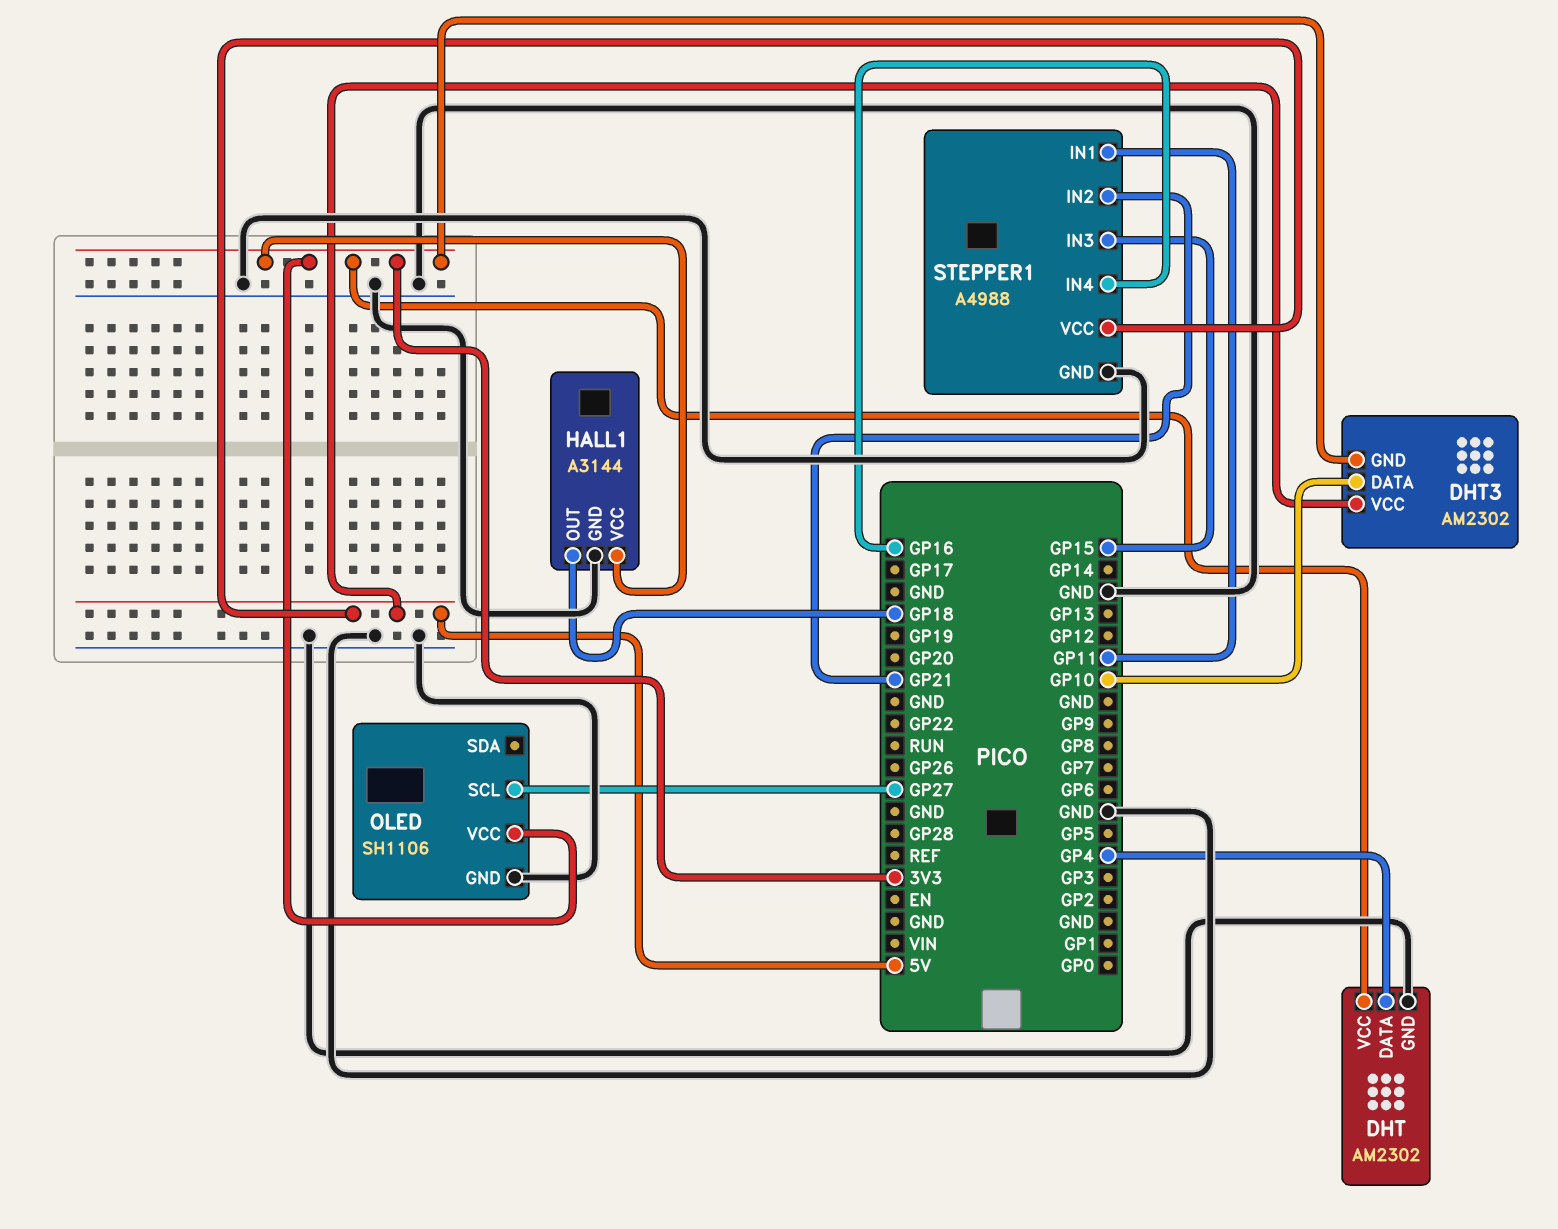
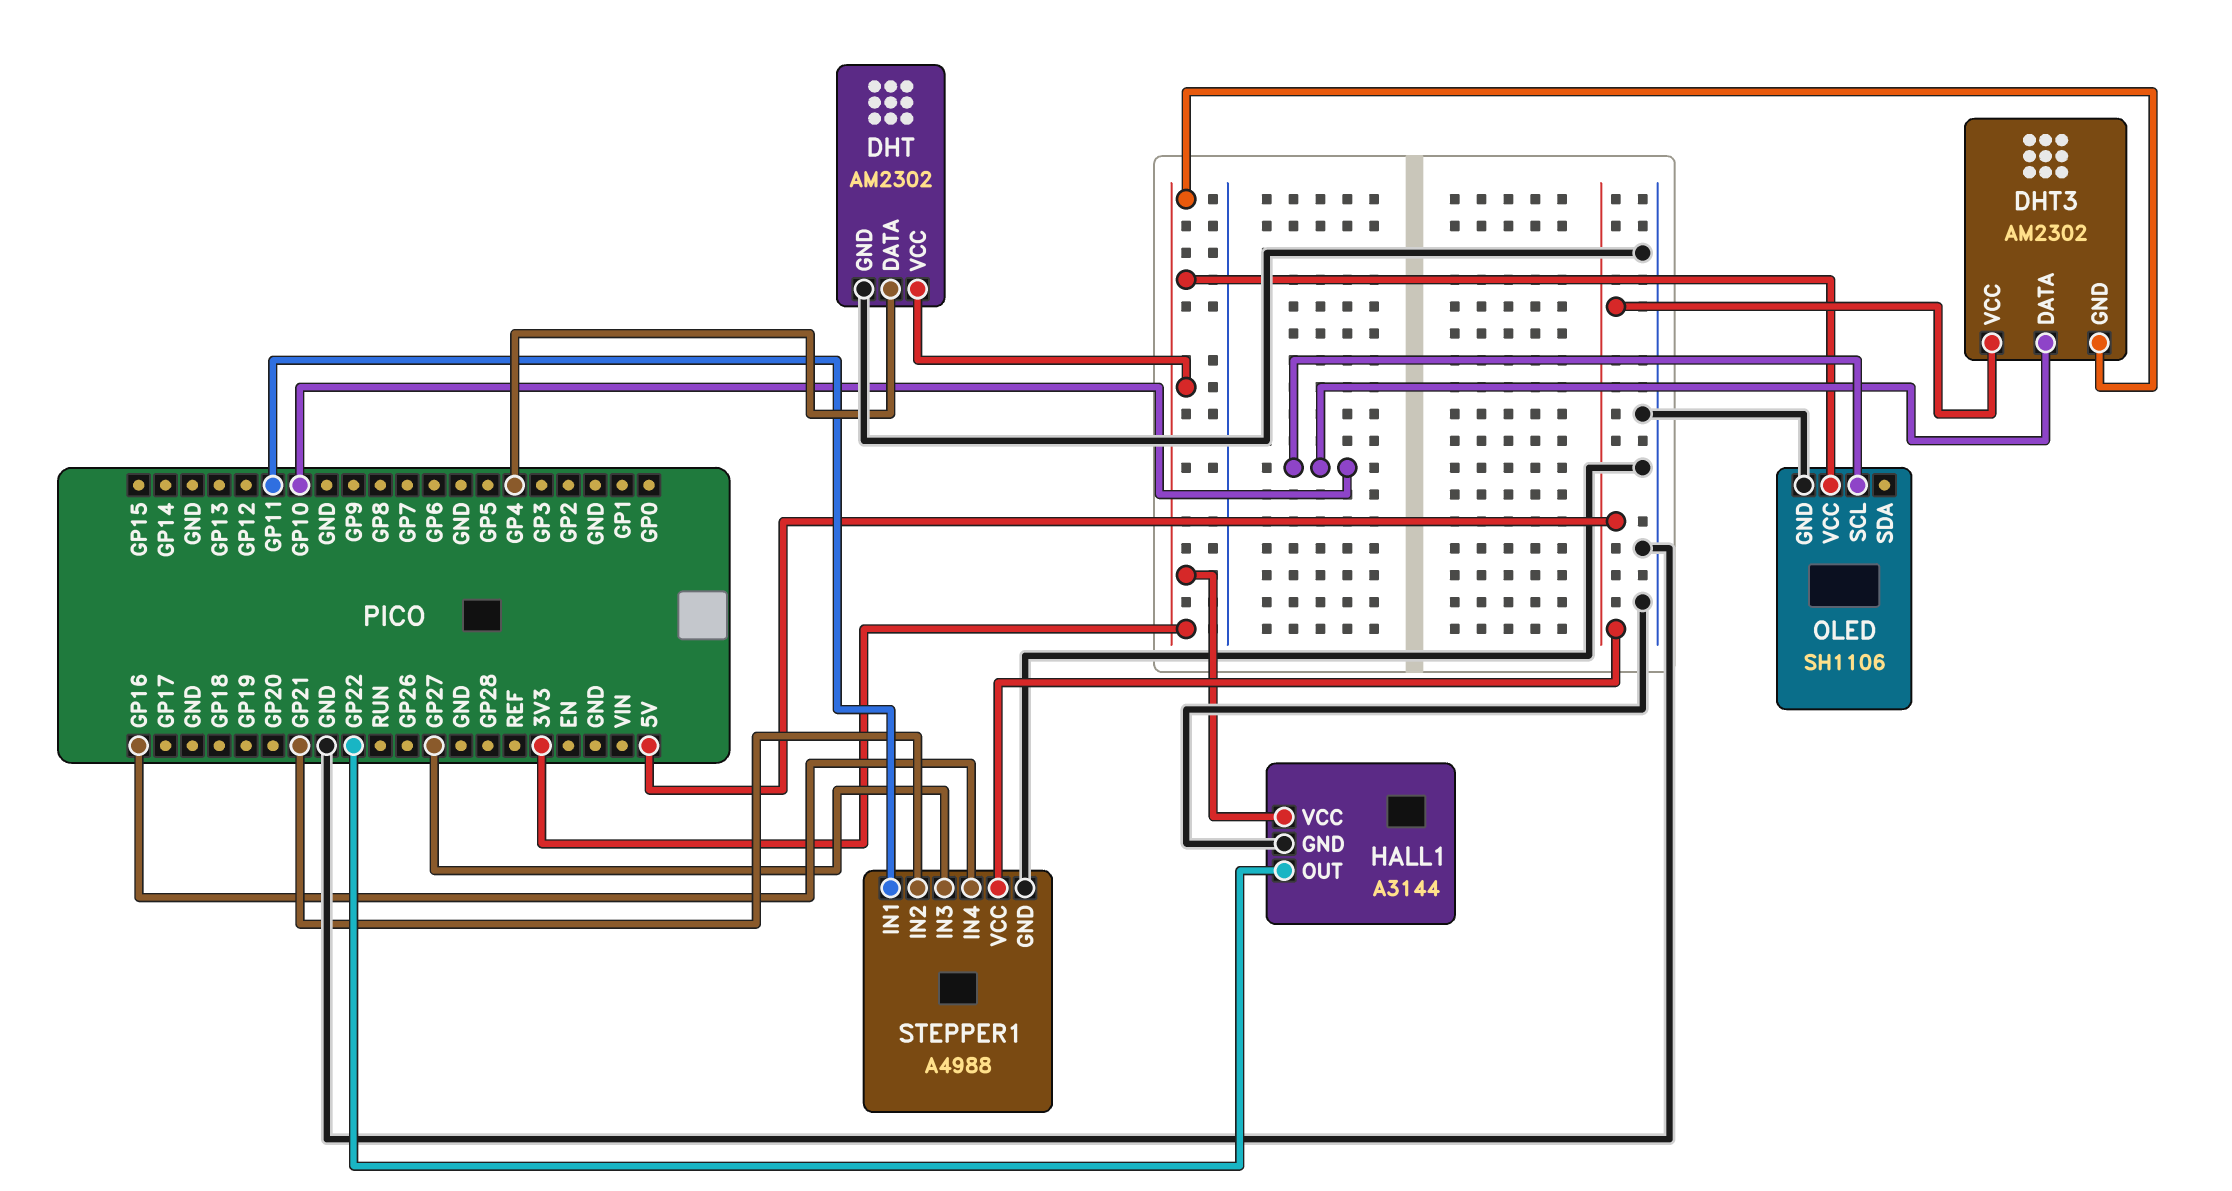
HALL1 pin OUT: GP18 -> GP22
OLED pin SCL: GP27 -> GP10
STEPPER1 pin IN3: GP15 -> GP27

